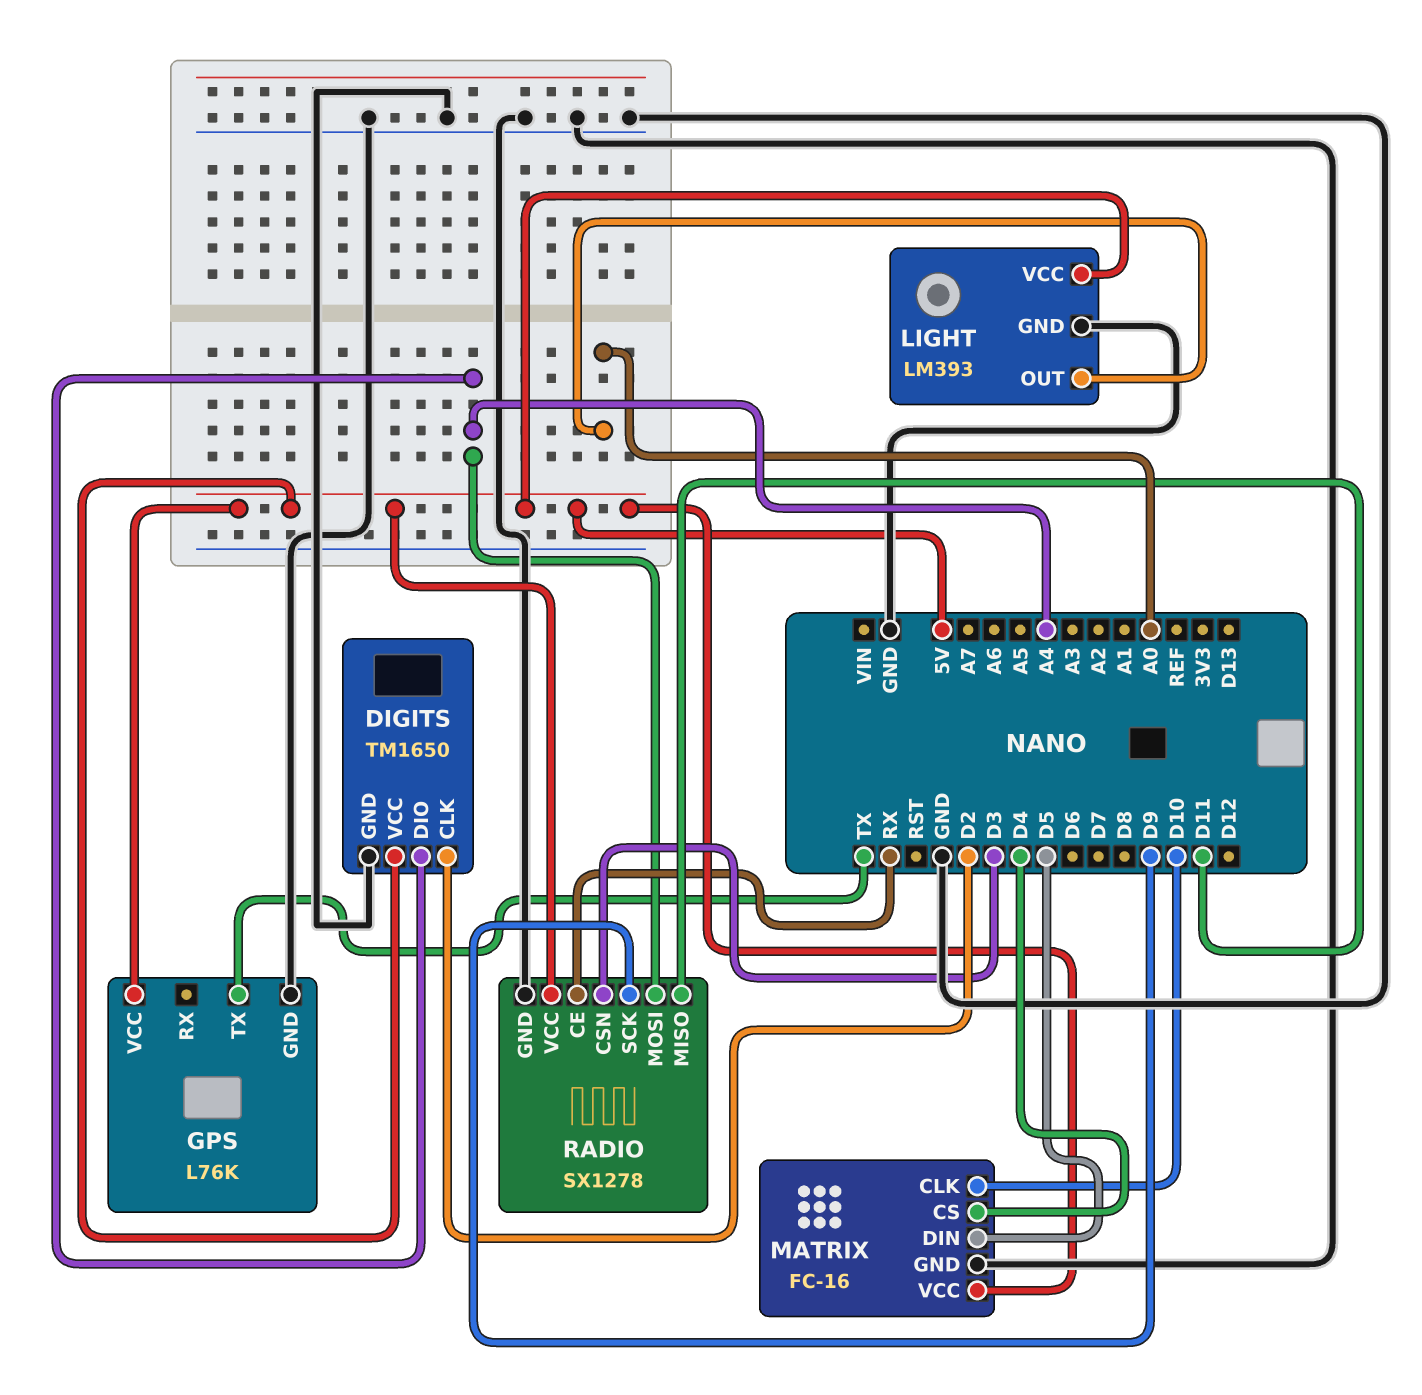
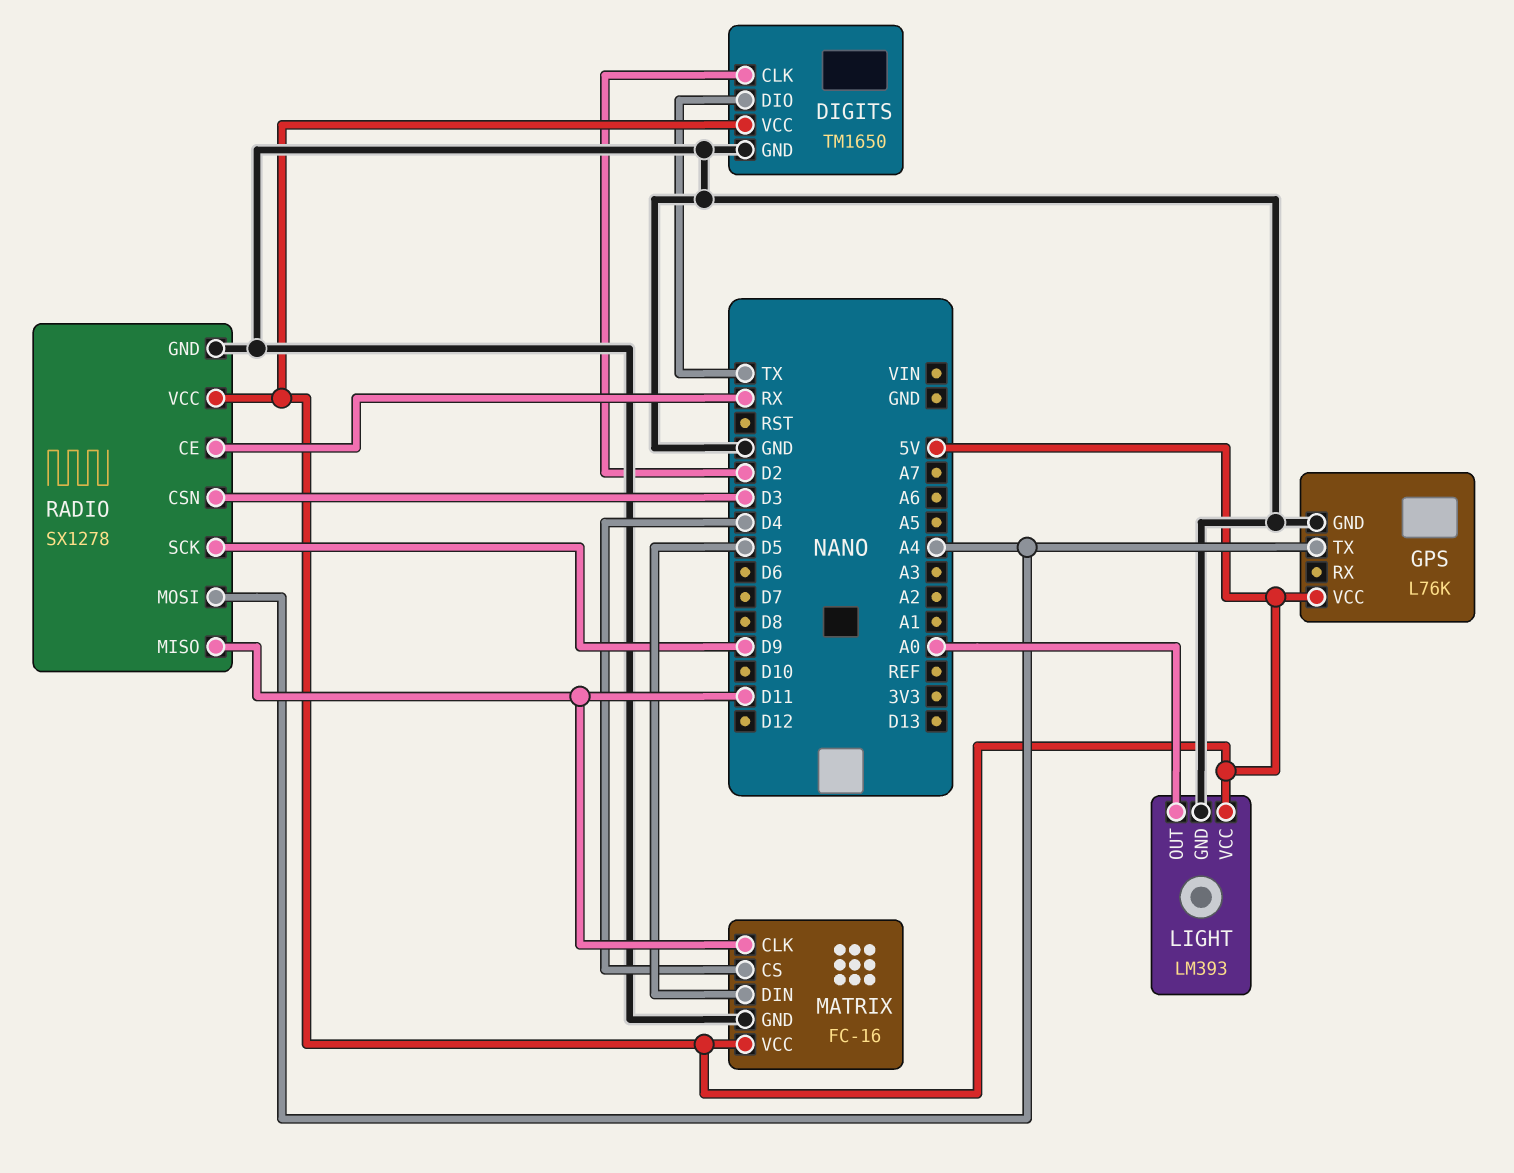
DIGITS pin DIO: A4 -> TX
GPS pin TX: TX -> A4
MATRIX pin CLK: D10 -> D11

